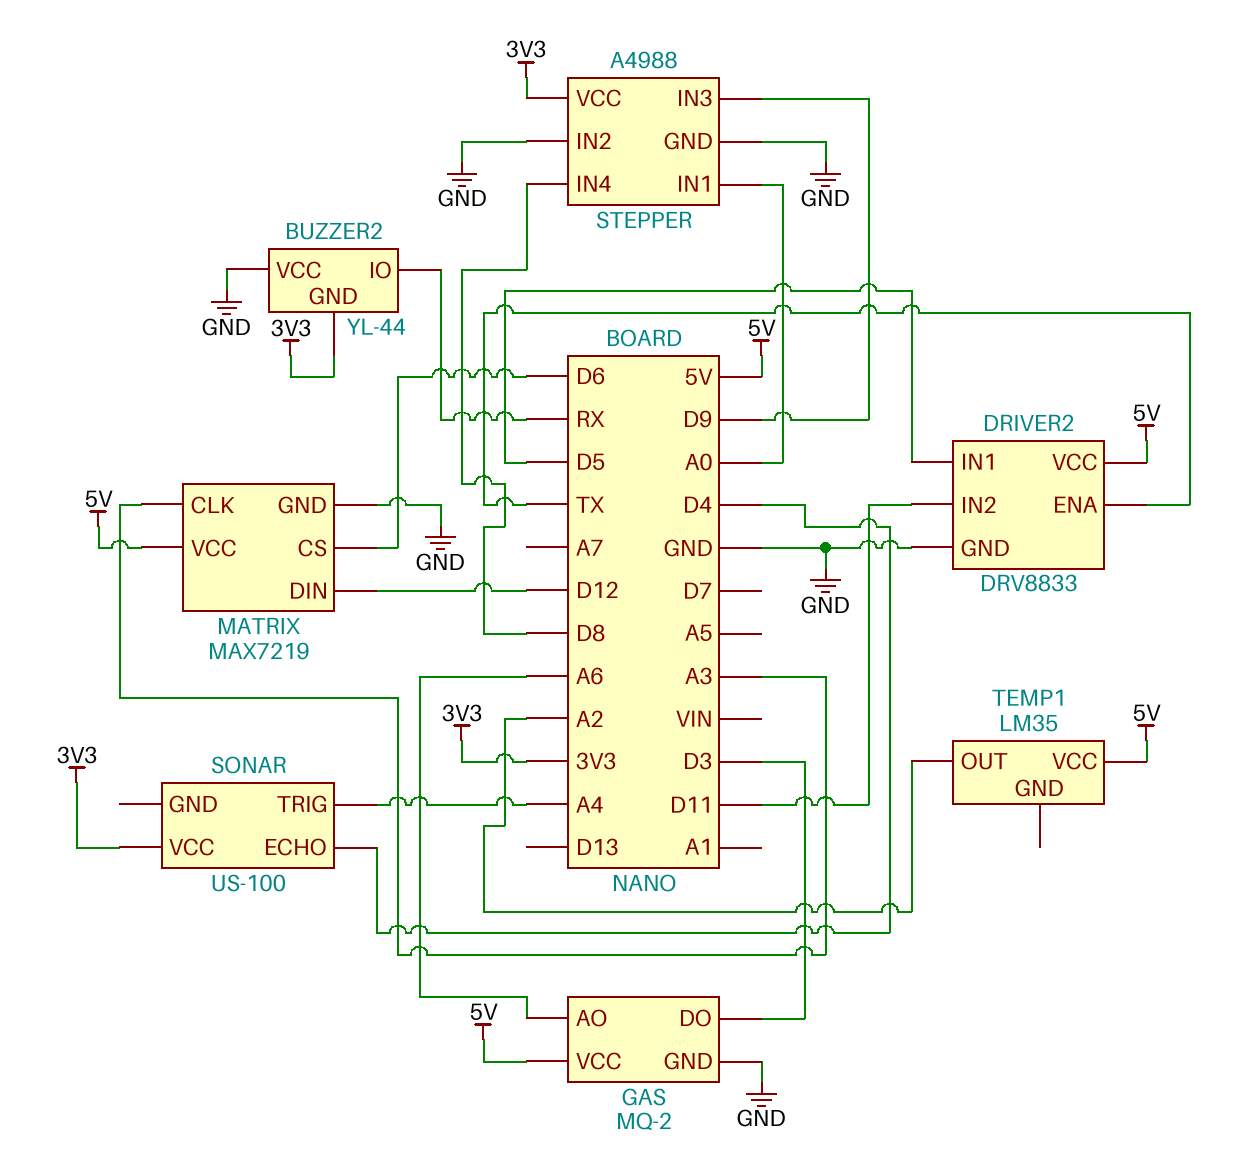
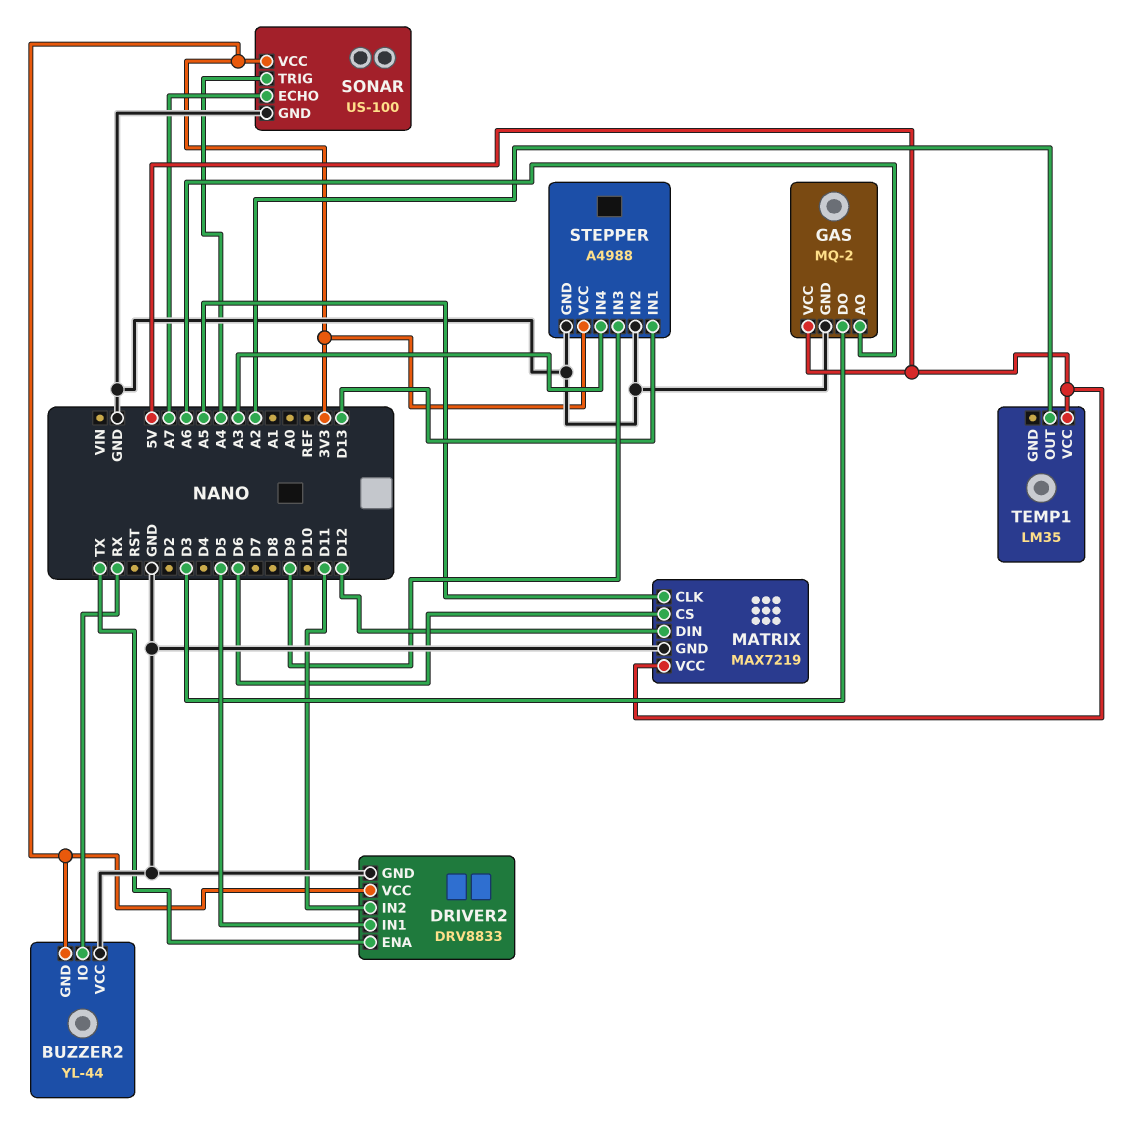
DRIVER2 pin VCC: 5V -> 3V3
MATRIX pin CLK: A3 -> A5
SONAR pin ECHO: D4 -> A7
SONAR pin GND: none -> GND
STEPPER pin IN1: A0 -> D13
STEPPER pin IN4: D8 -> A3

